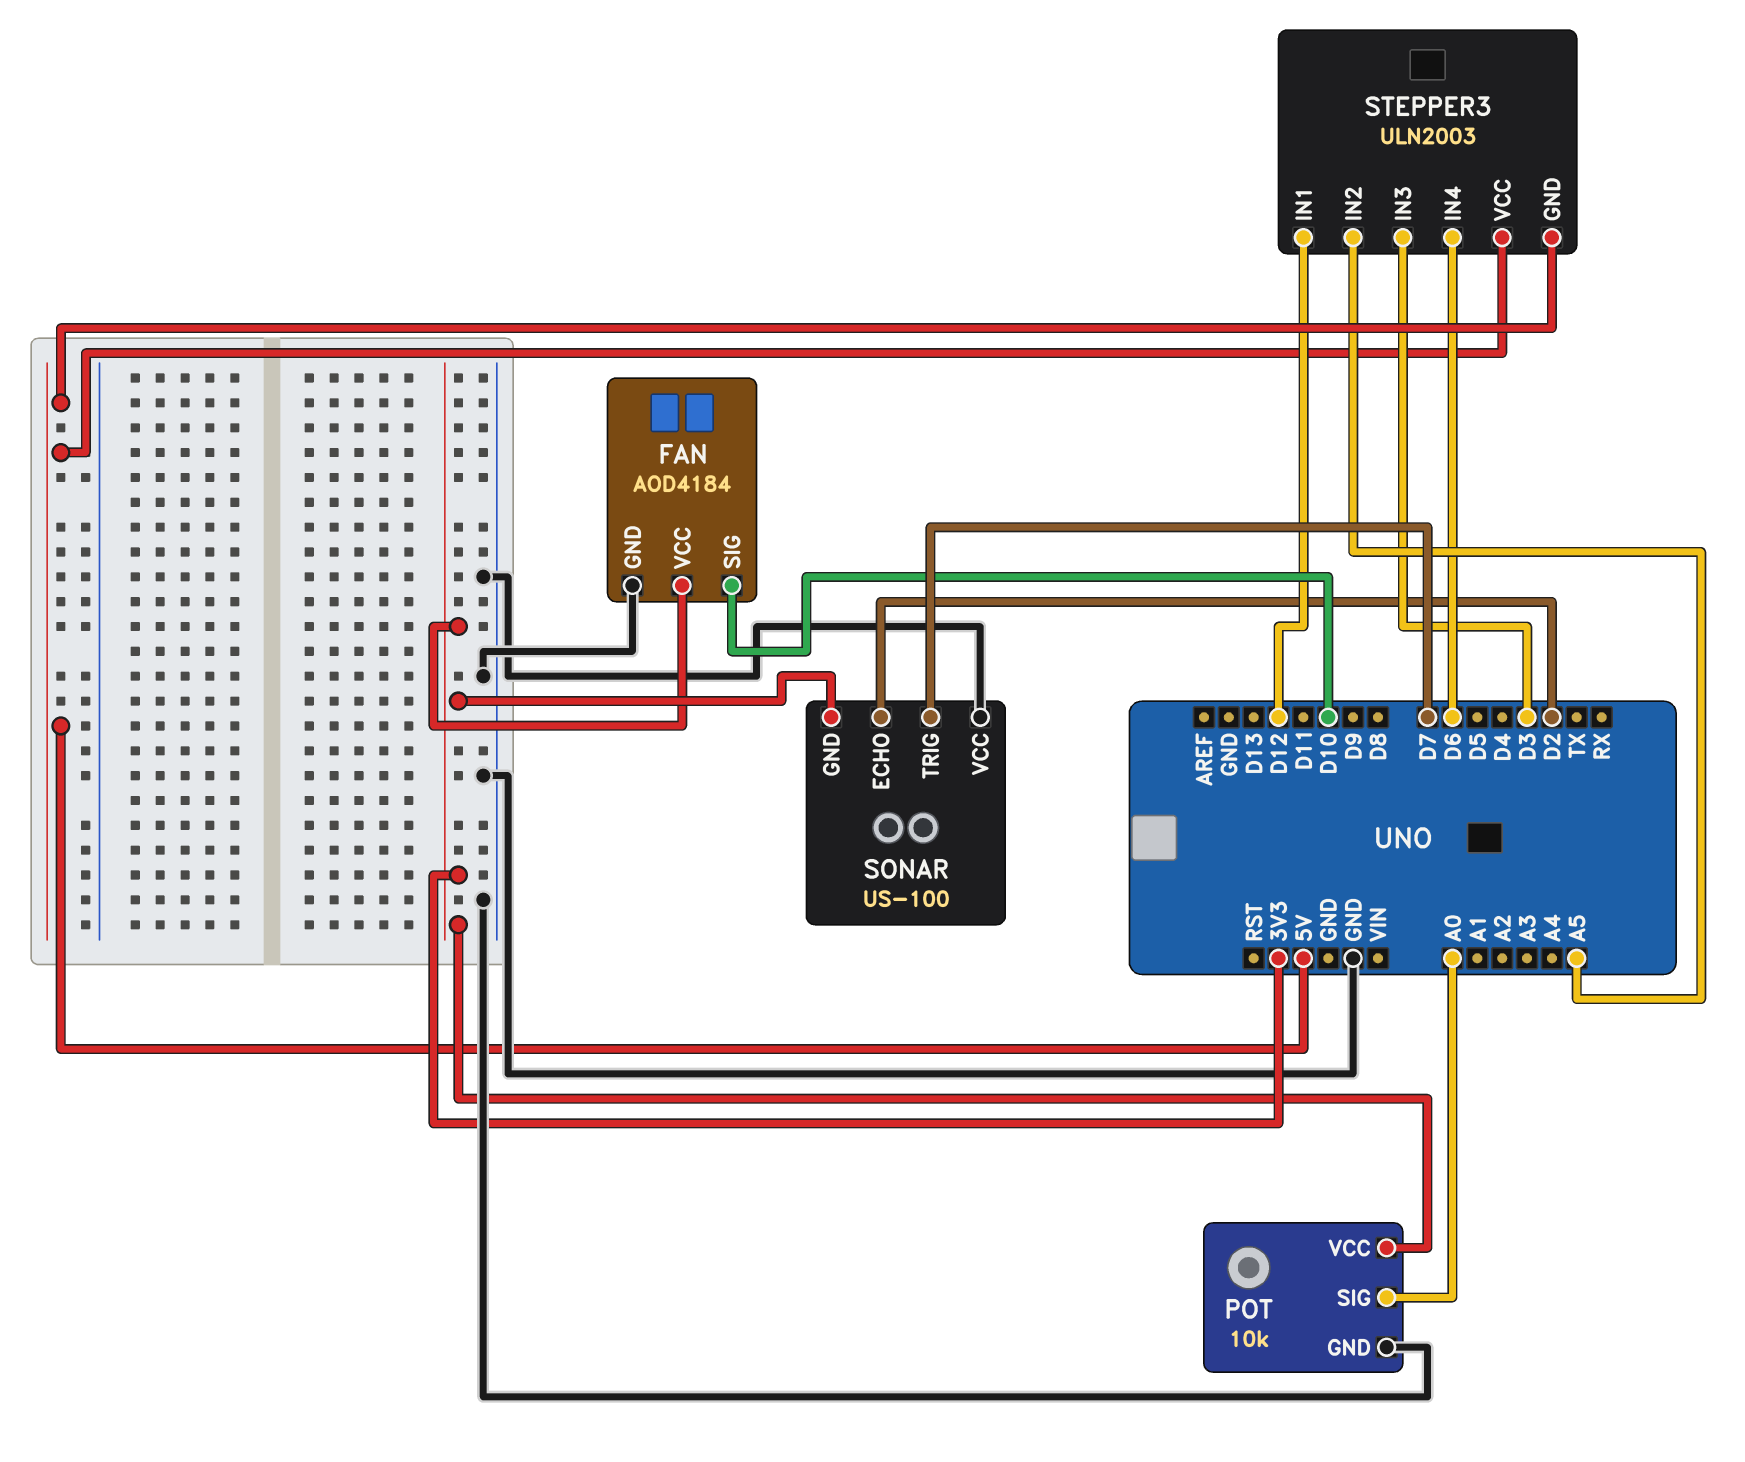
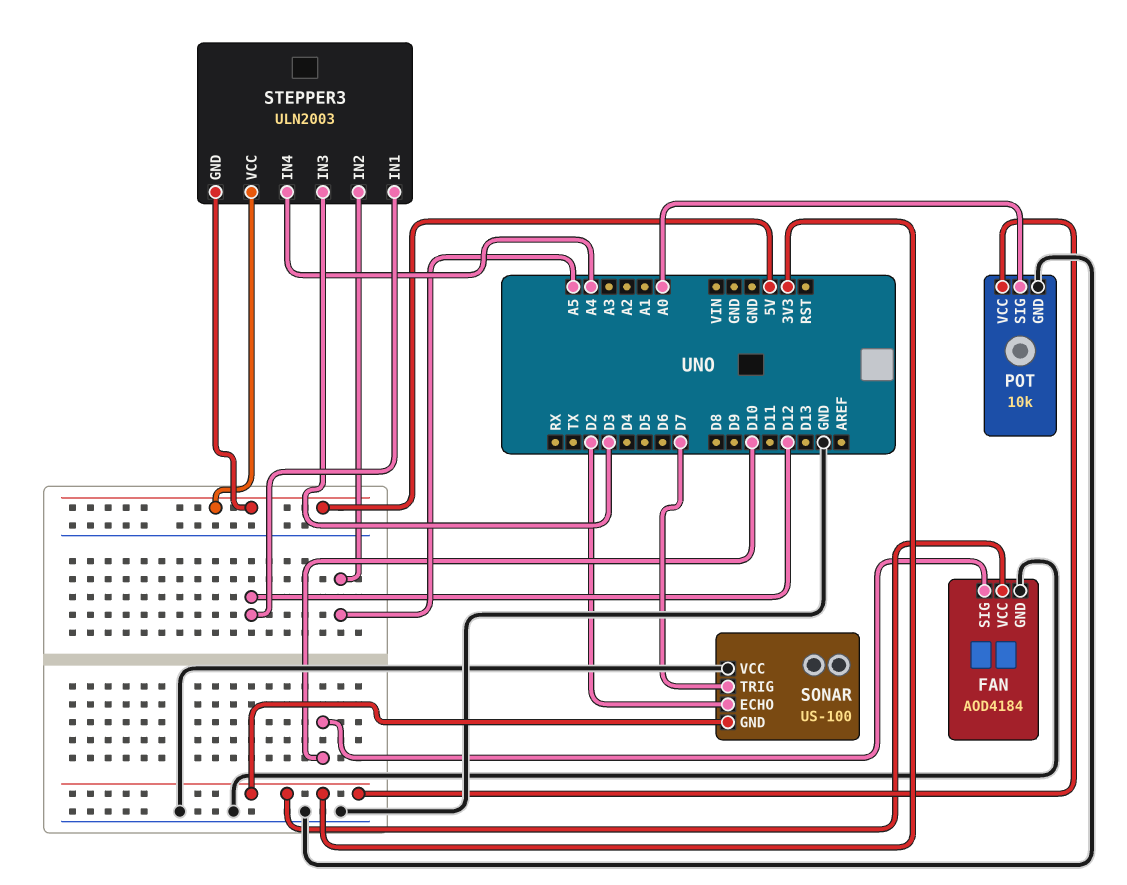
STEPPER3 pin IN4: D6 -> A4

